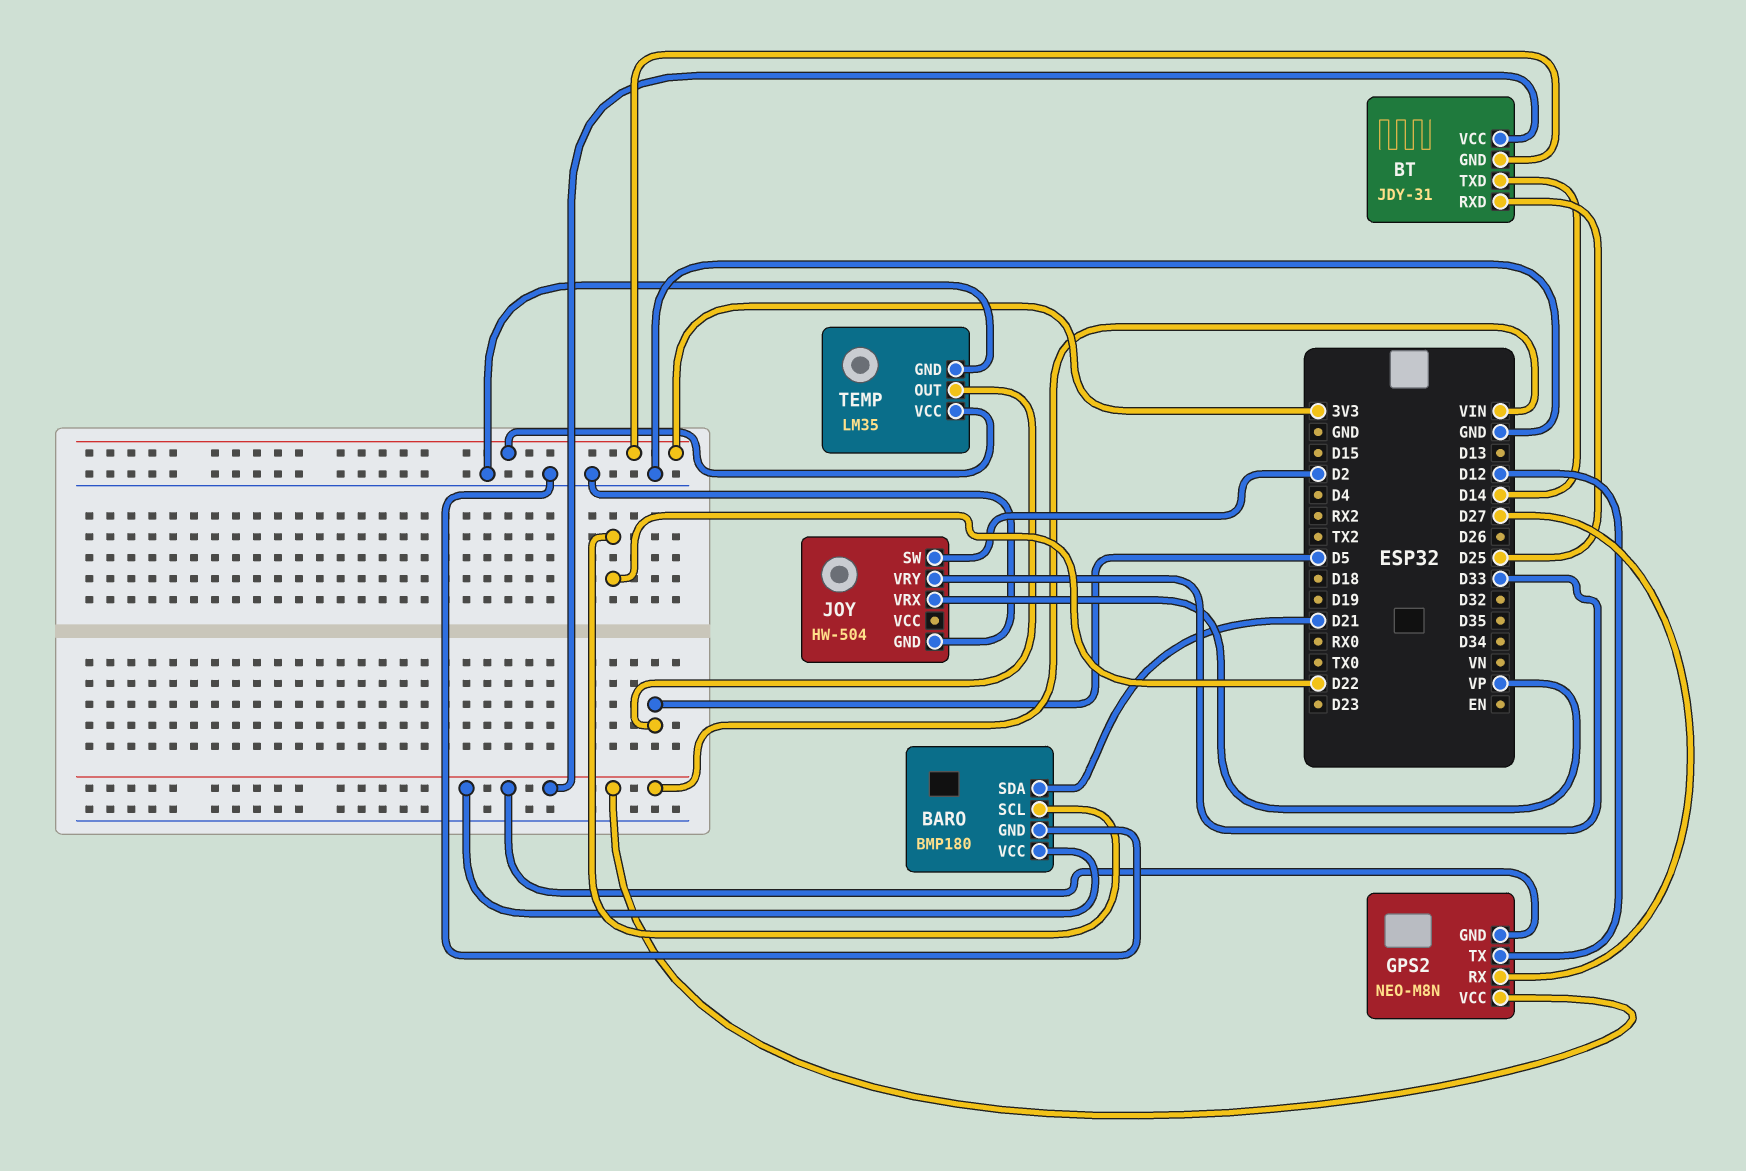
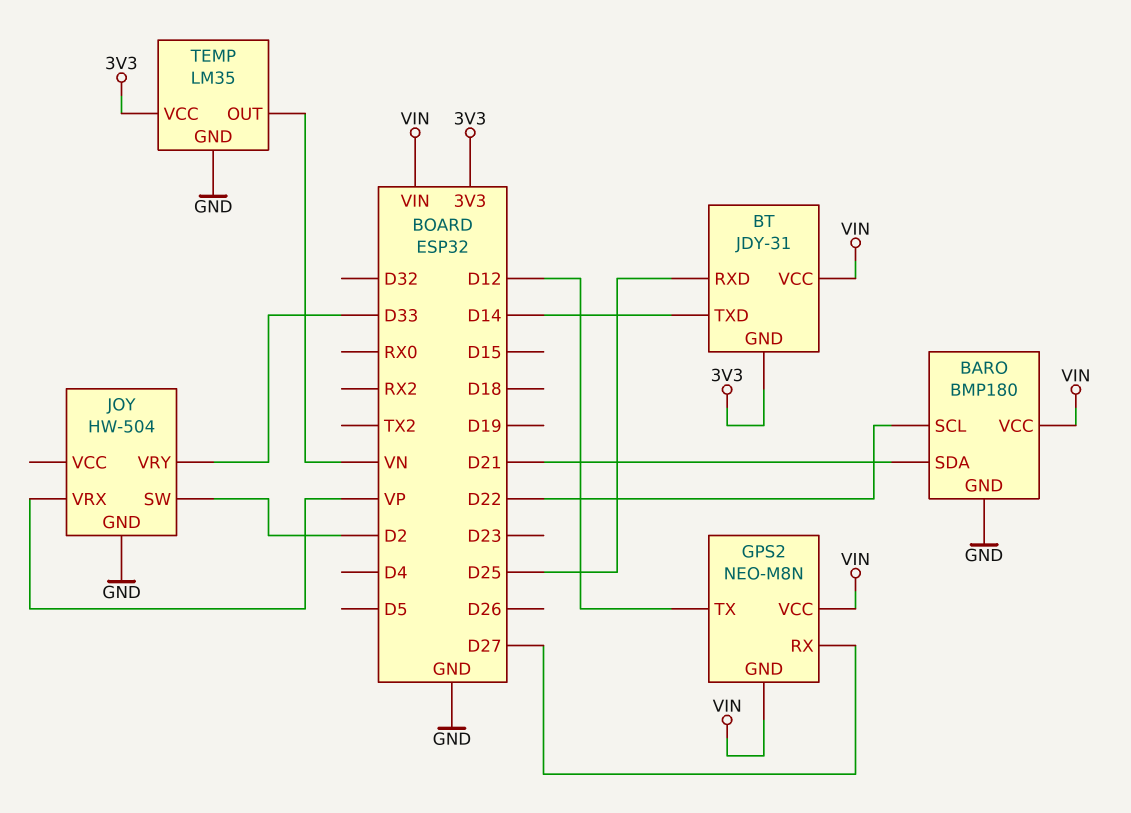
TEMP pin OUT: D5 -> VN

